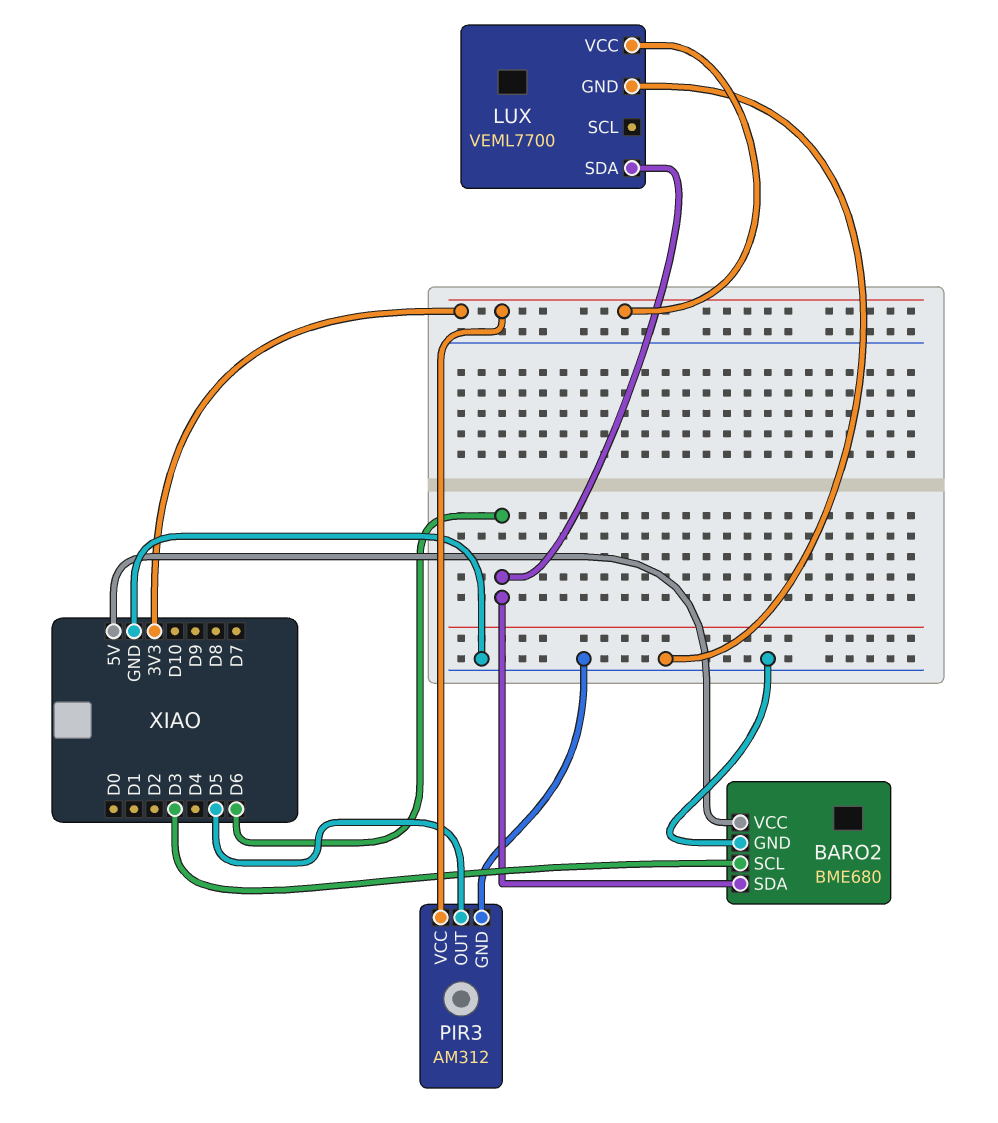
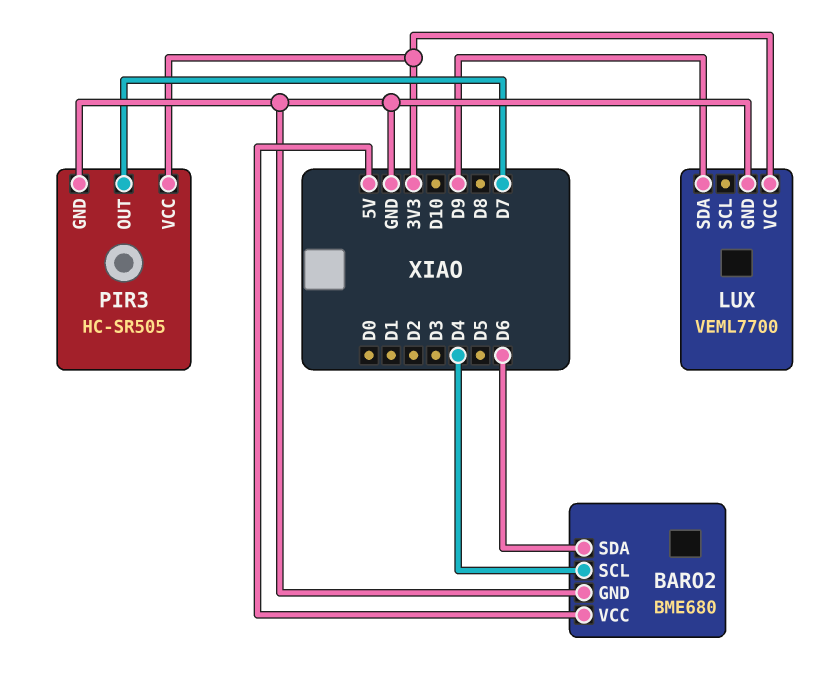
BARO2 pin SCL: D3 -> D4
LUX pin SDA: D6 -> D9
PIR3: AM312 -> HC-SR505
PIR3 pin OUT: D5 -> D7

